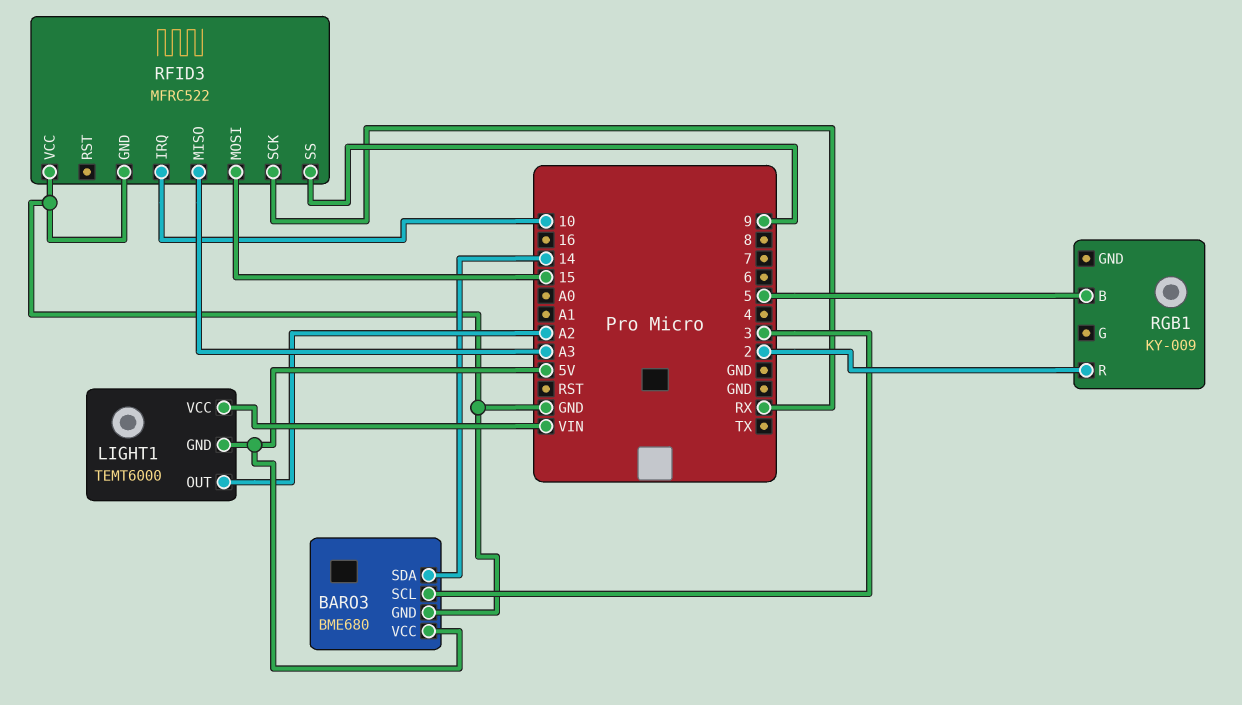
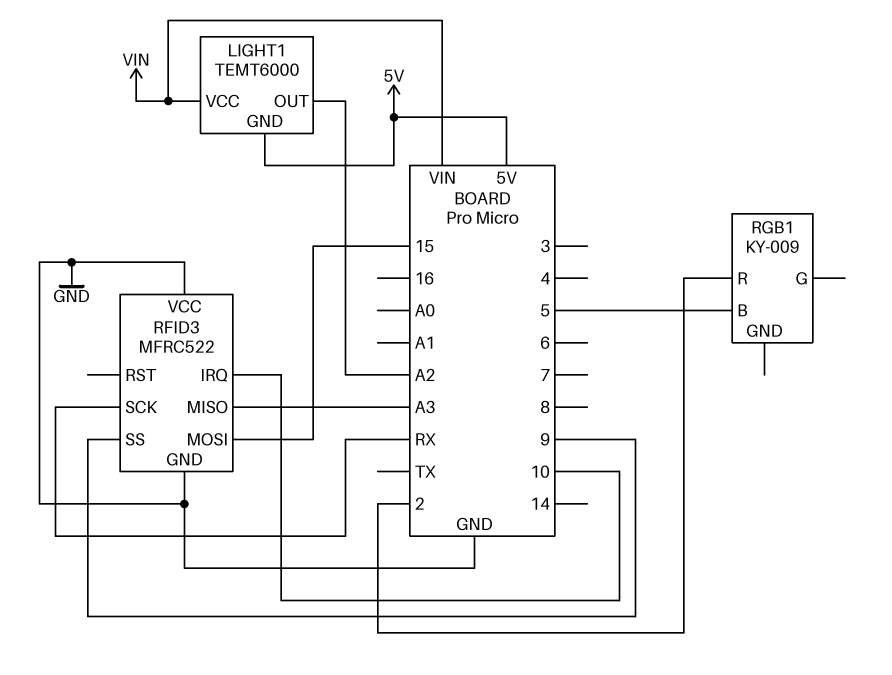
BARO3: BME680 -> none
BARO3 pin GND: GND -> none
BARO3 pin SCL: 3 -> none
BARO3 pin SDA: 14 -> none
BARO3 pin VCC: 5V -> none

